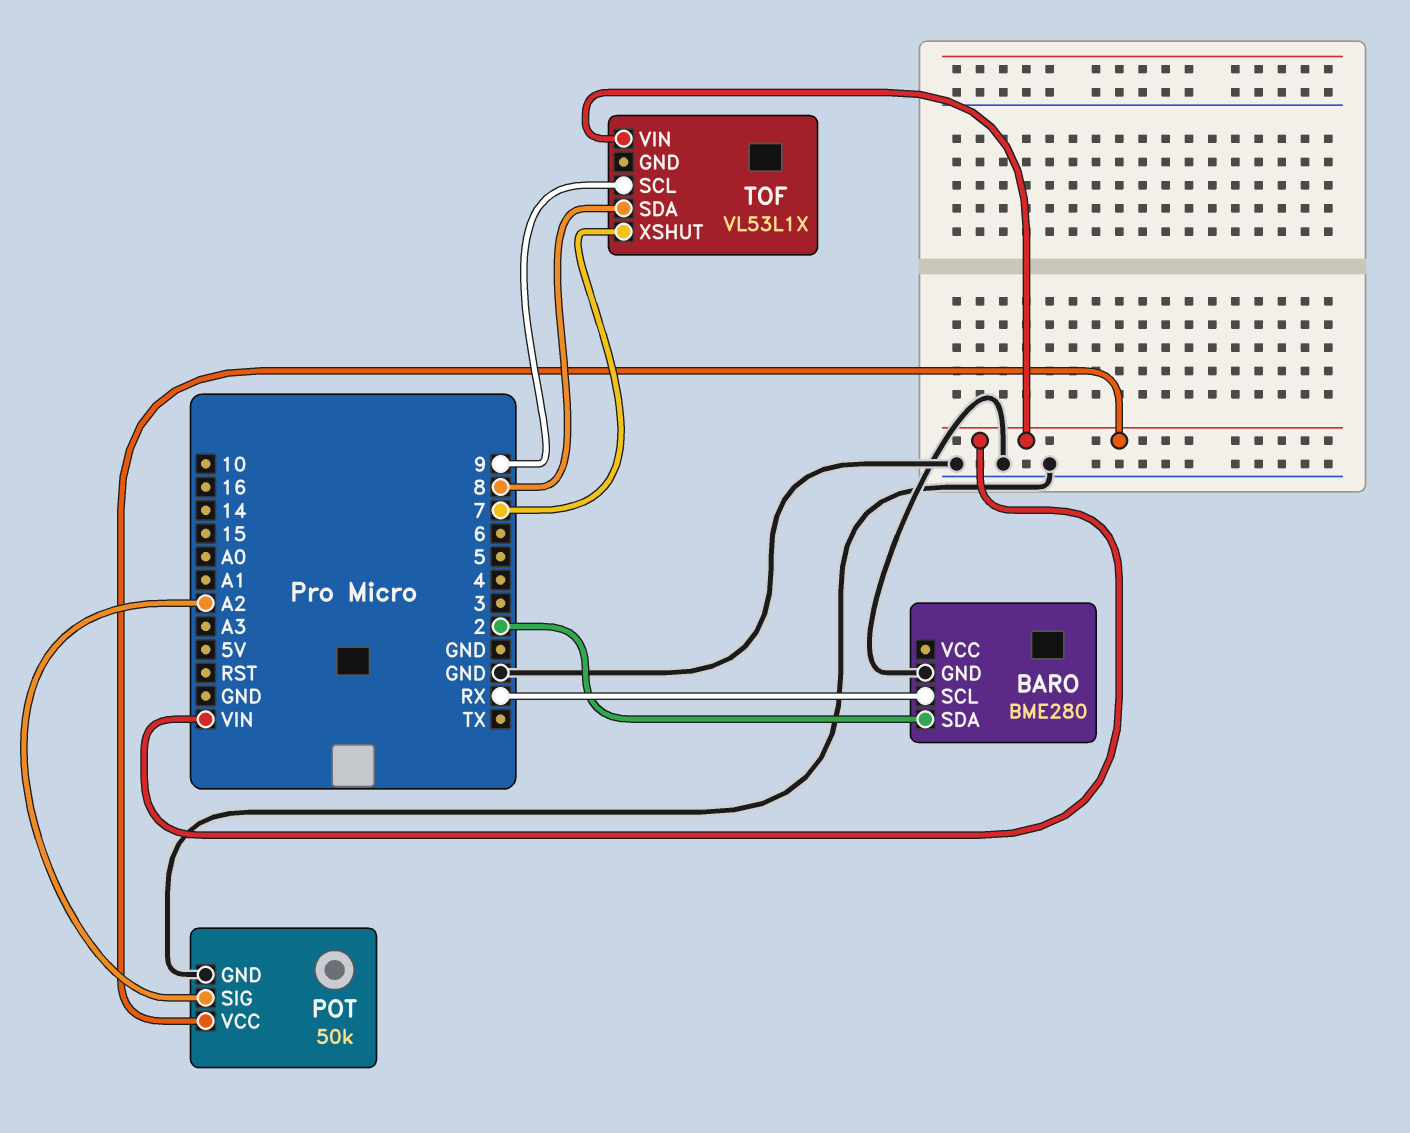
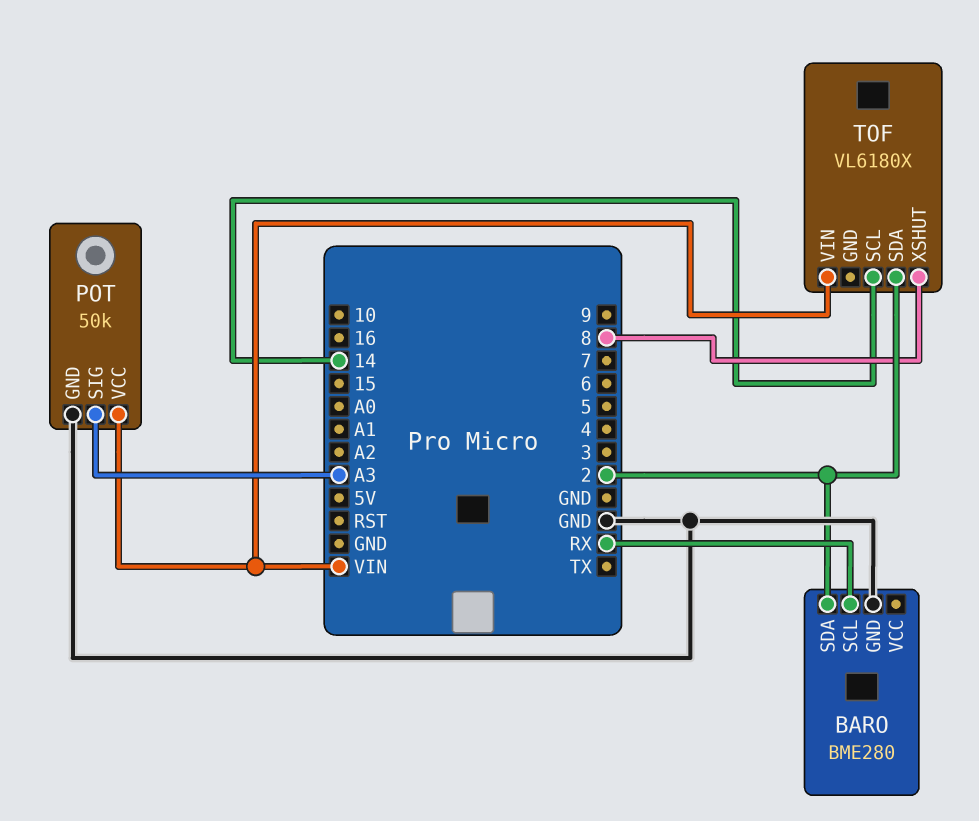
POT pin SIG: A2 -> A3
TOF: VL53L1X -> VL6180X
TOF pin SCL: 9 -> 14
TOF pin SDA: 8 -> 2
TOF pin XSHUT: 7 -> 8

